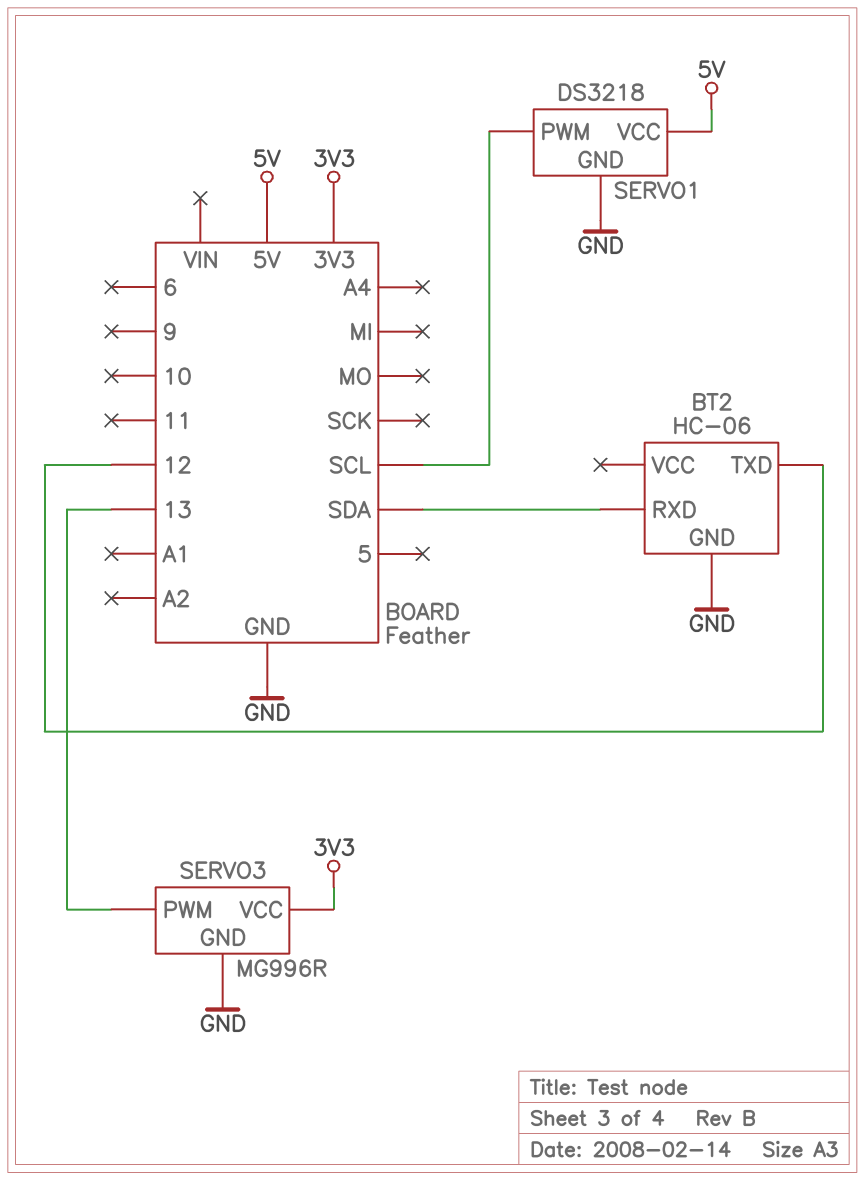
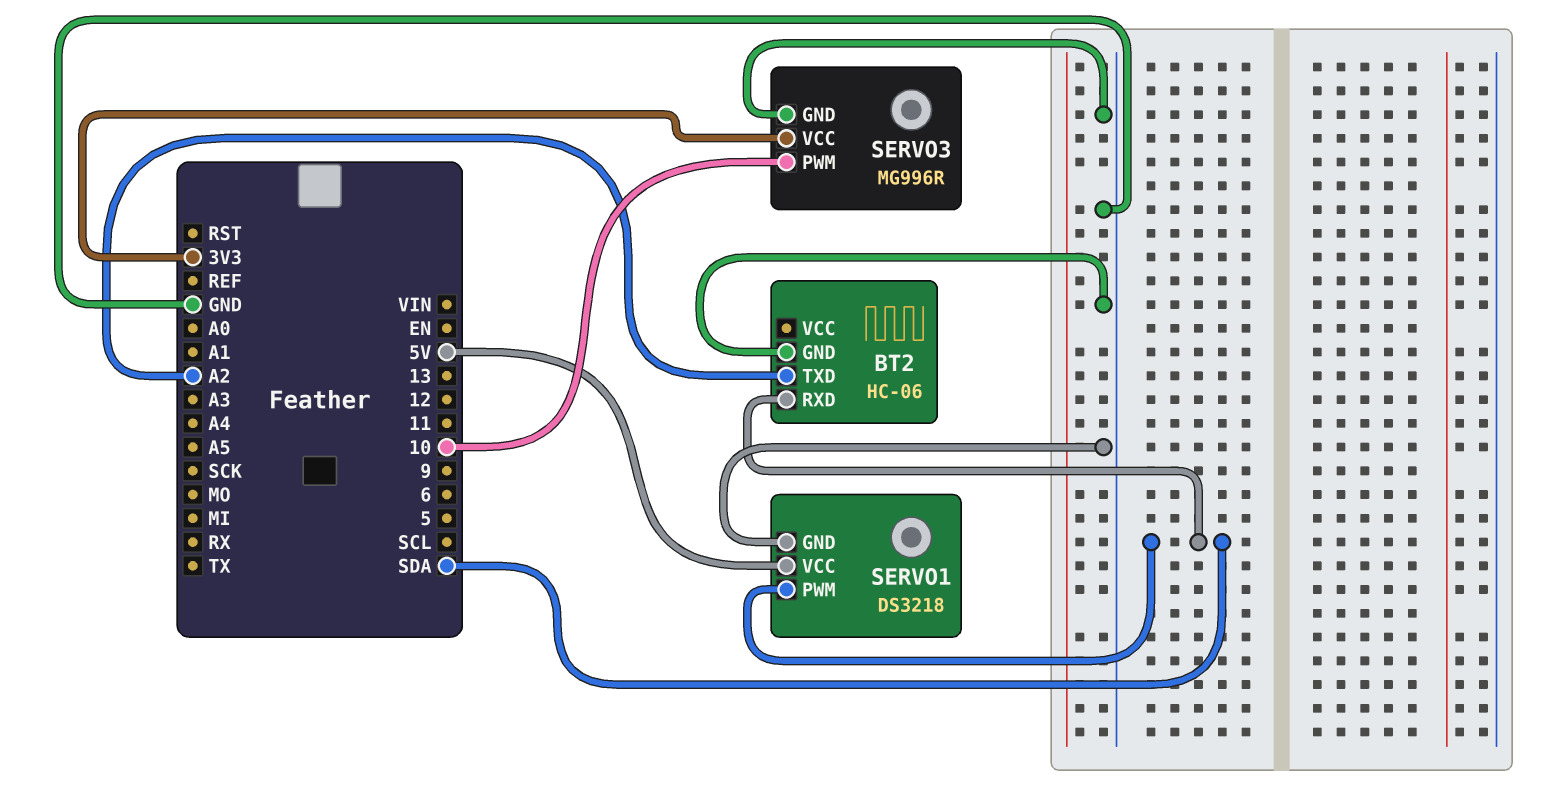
BT2 pin TXD: 12 -> A2
SERVO1 pin PWM: SCL -> SDA
SERVO3 pin PWM: 13 -> 10

